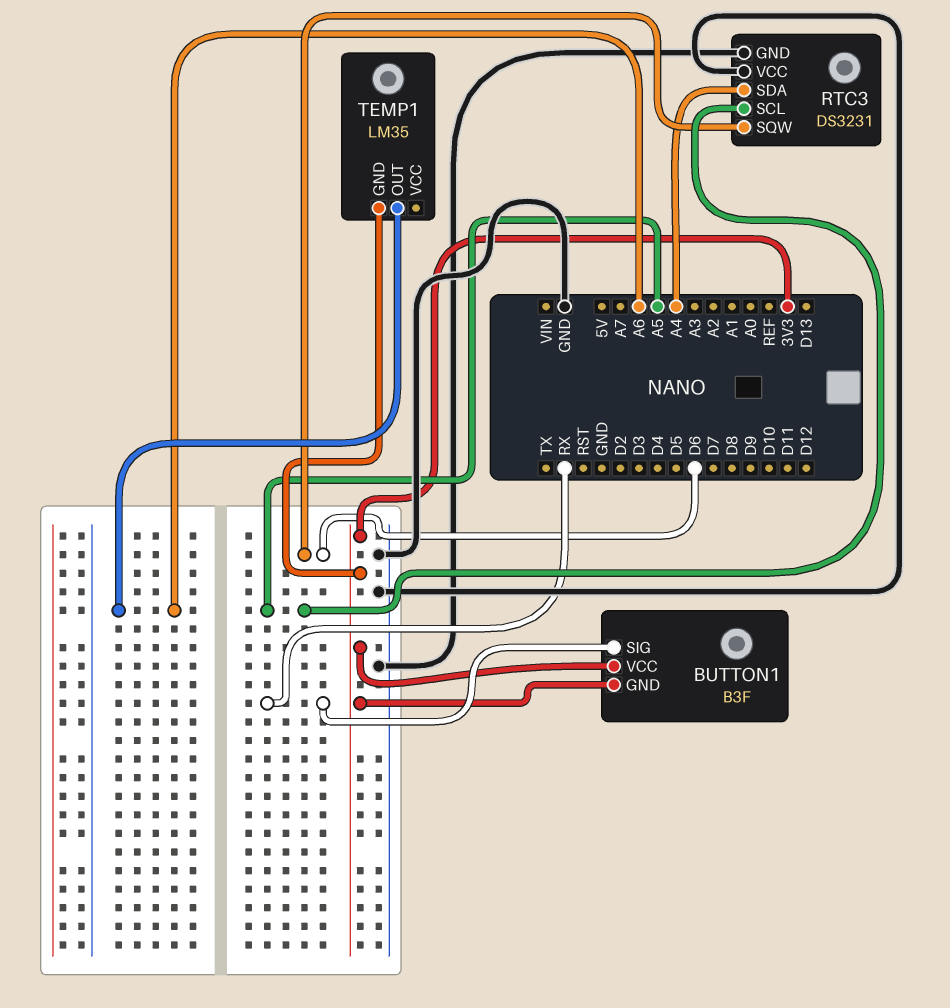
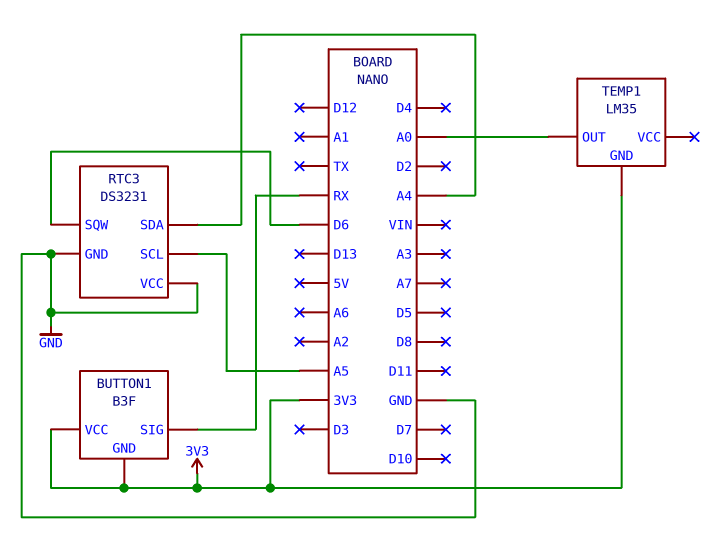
TEMP1 pin OUT: A6 -> A0

